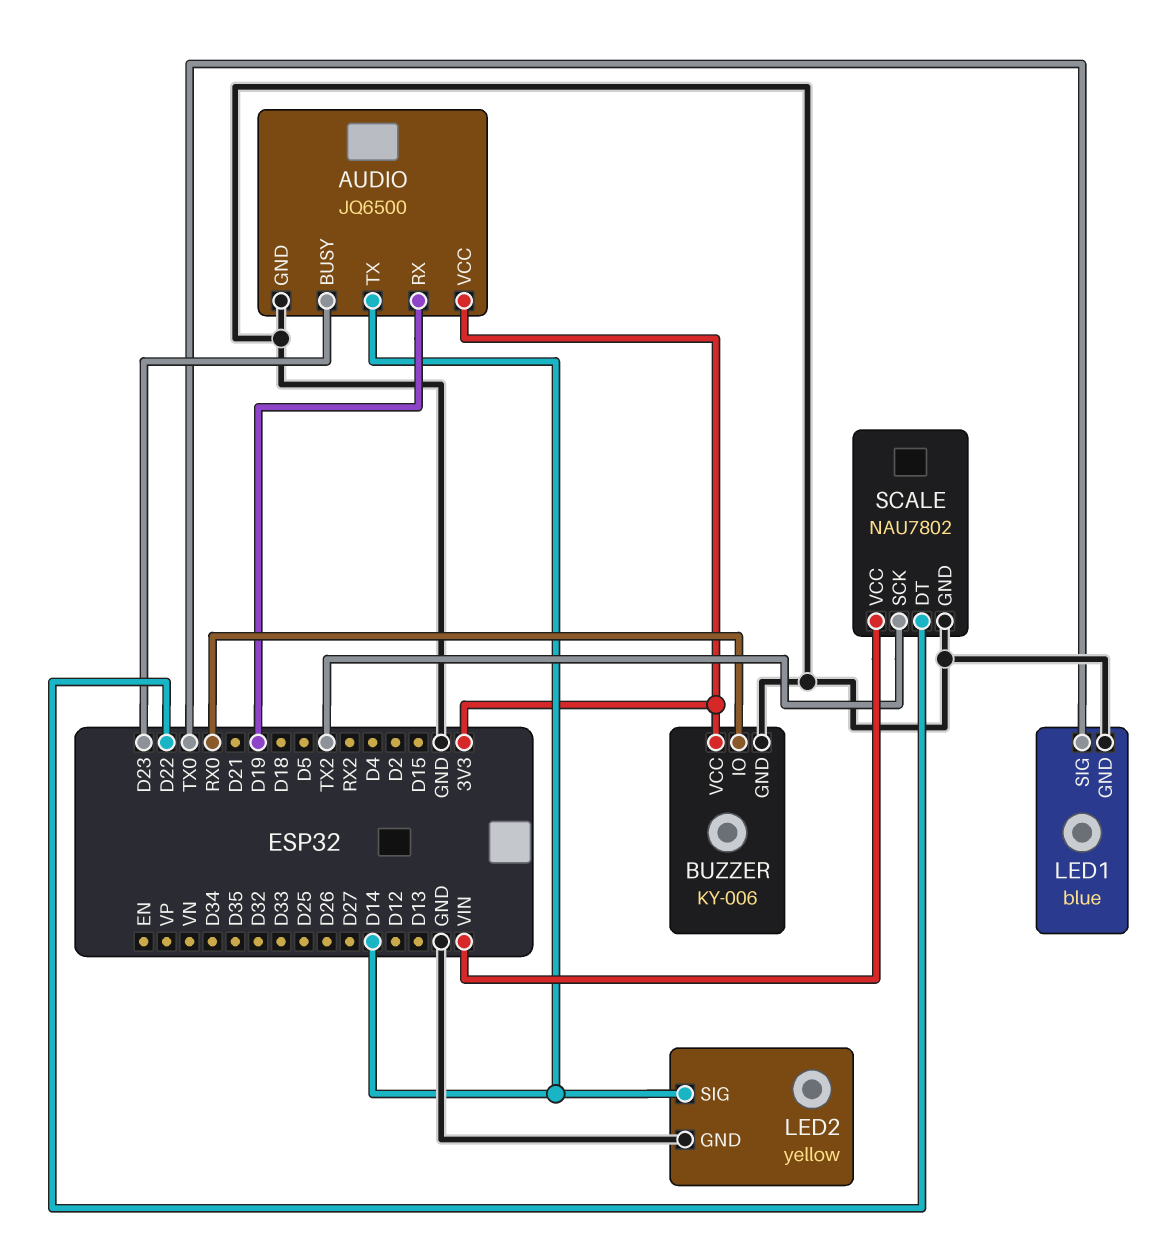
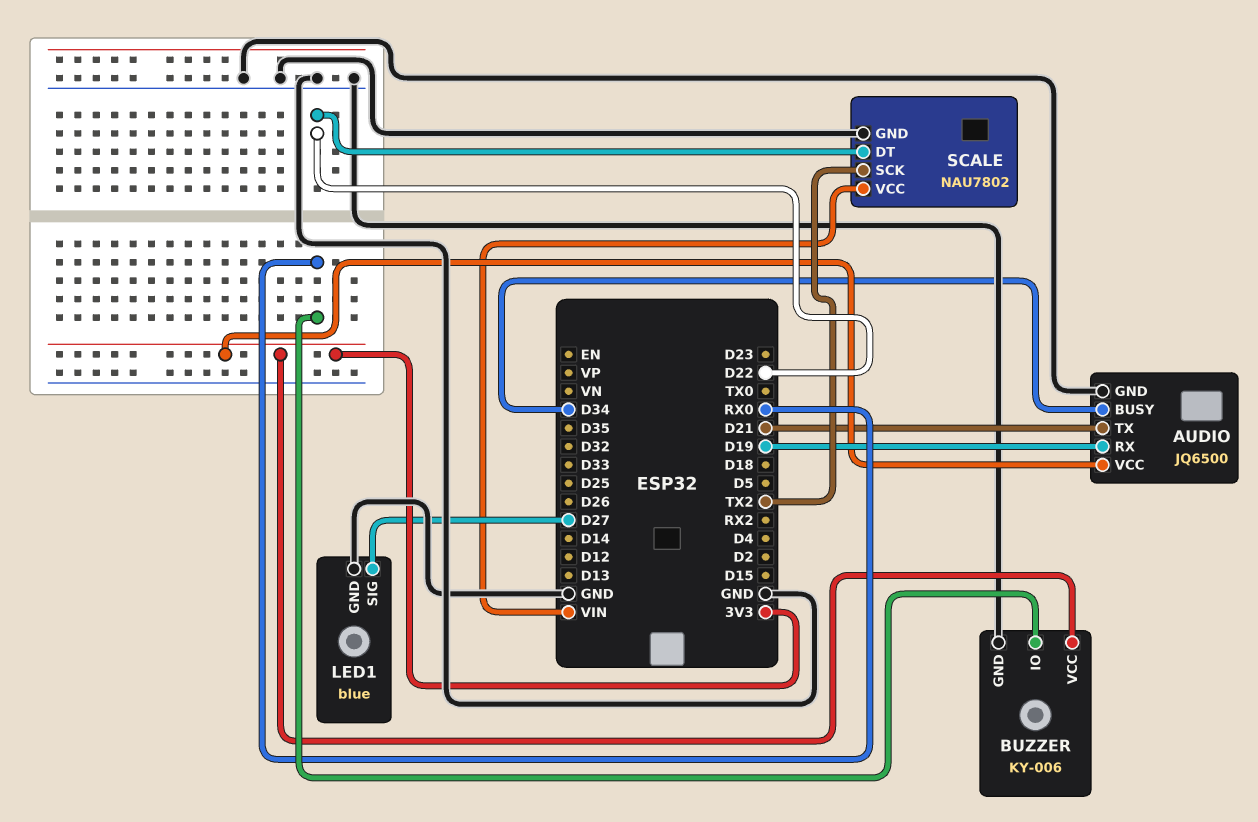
AUDIO pin BUSY: D23 -> D34
AUDIO pin TX: D14 -> D21
LED1 pin SIG: TX0 -> D27
LED2: yellow -> none
LED2 pin GND: GND -> none
LED2 pin SIG: D14 -> none

